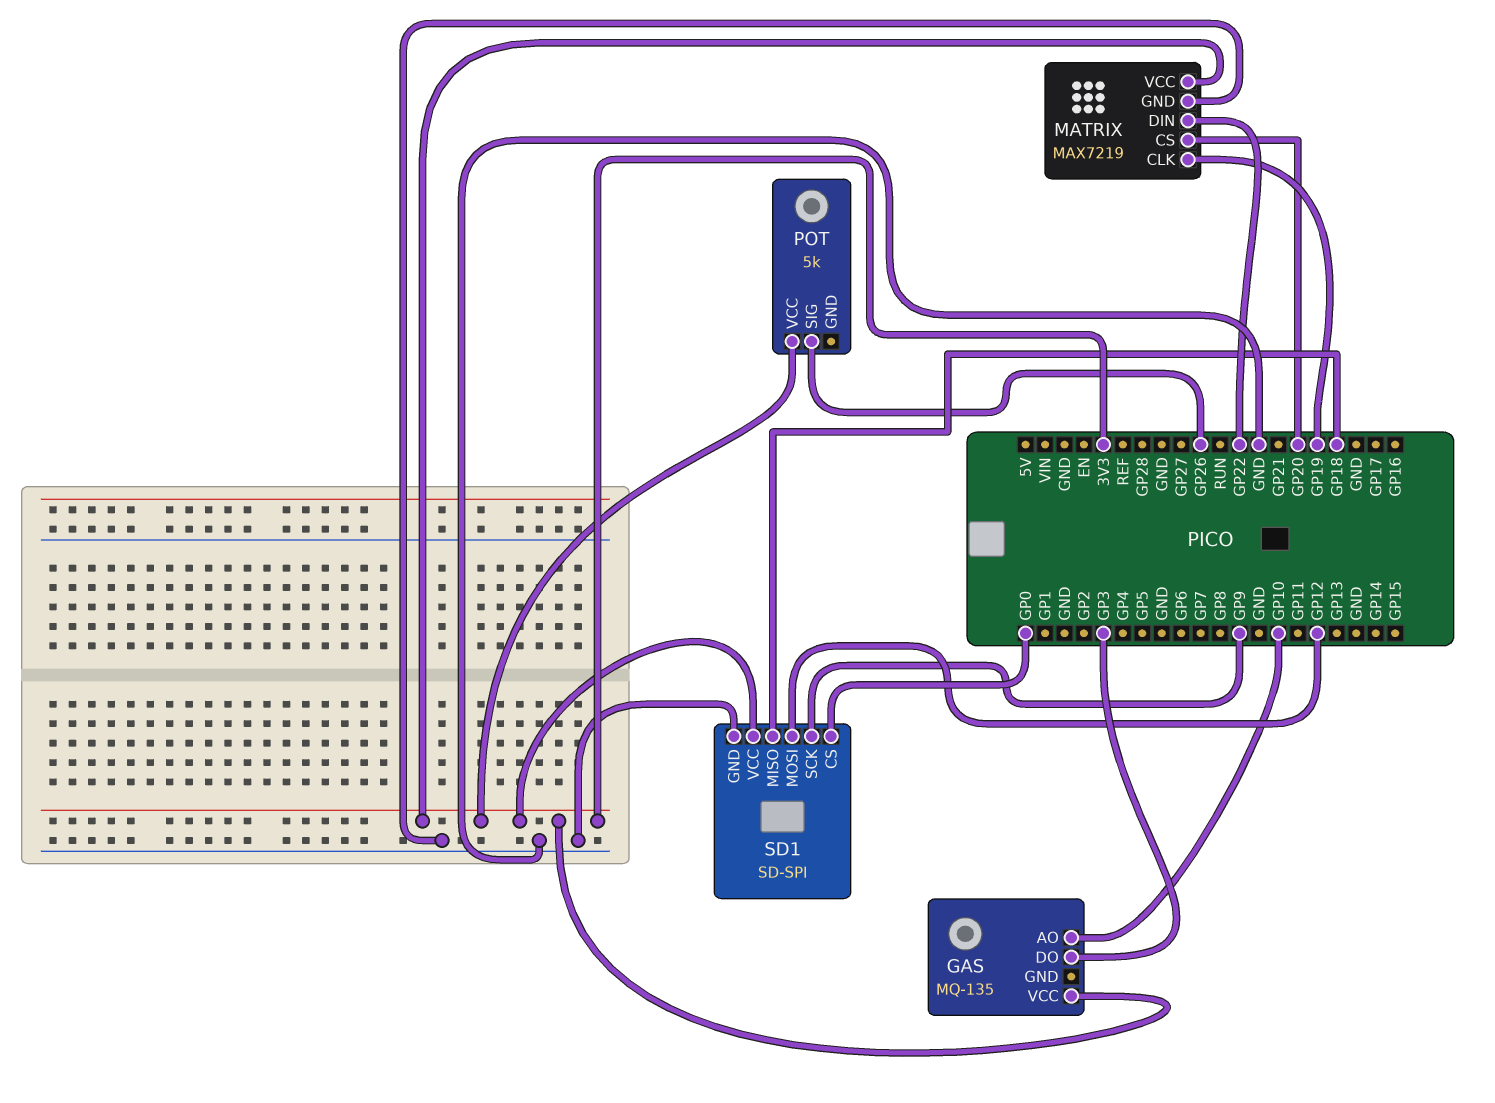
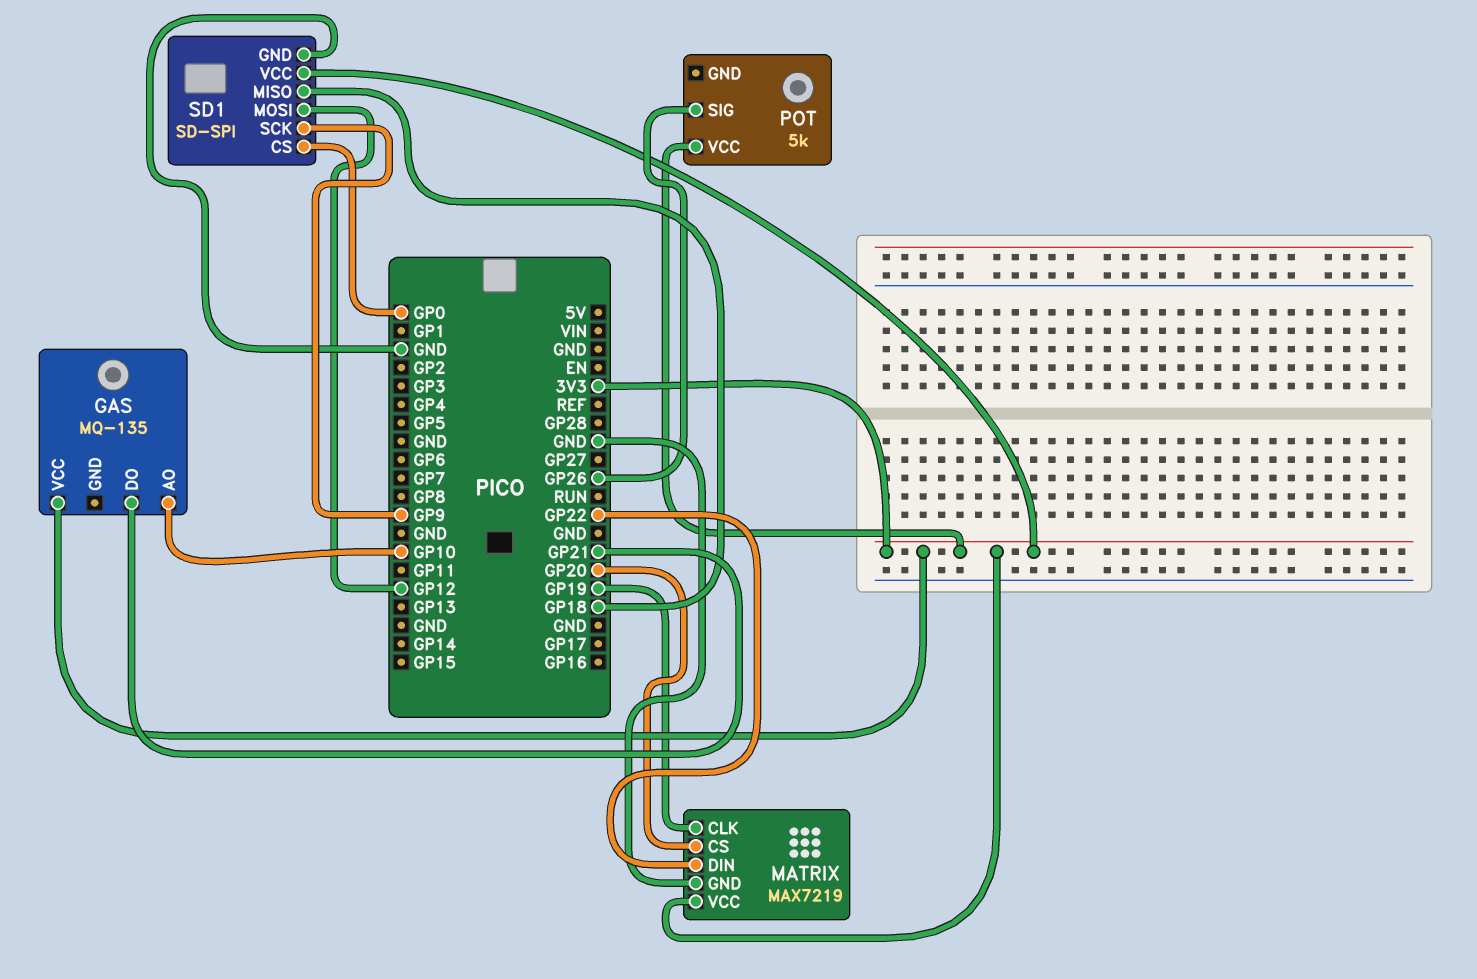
GAS pin DO: GP3 -> GP21

